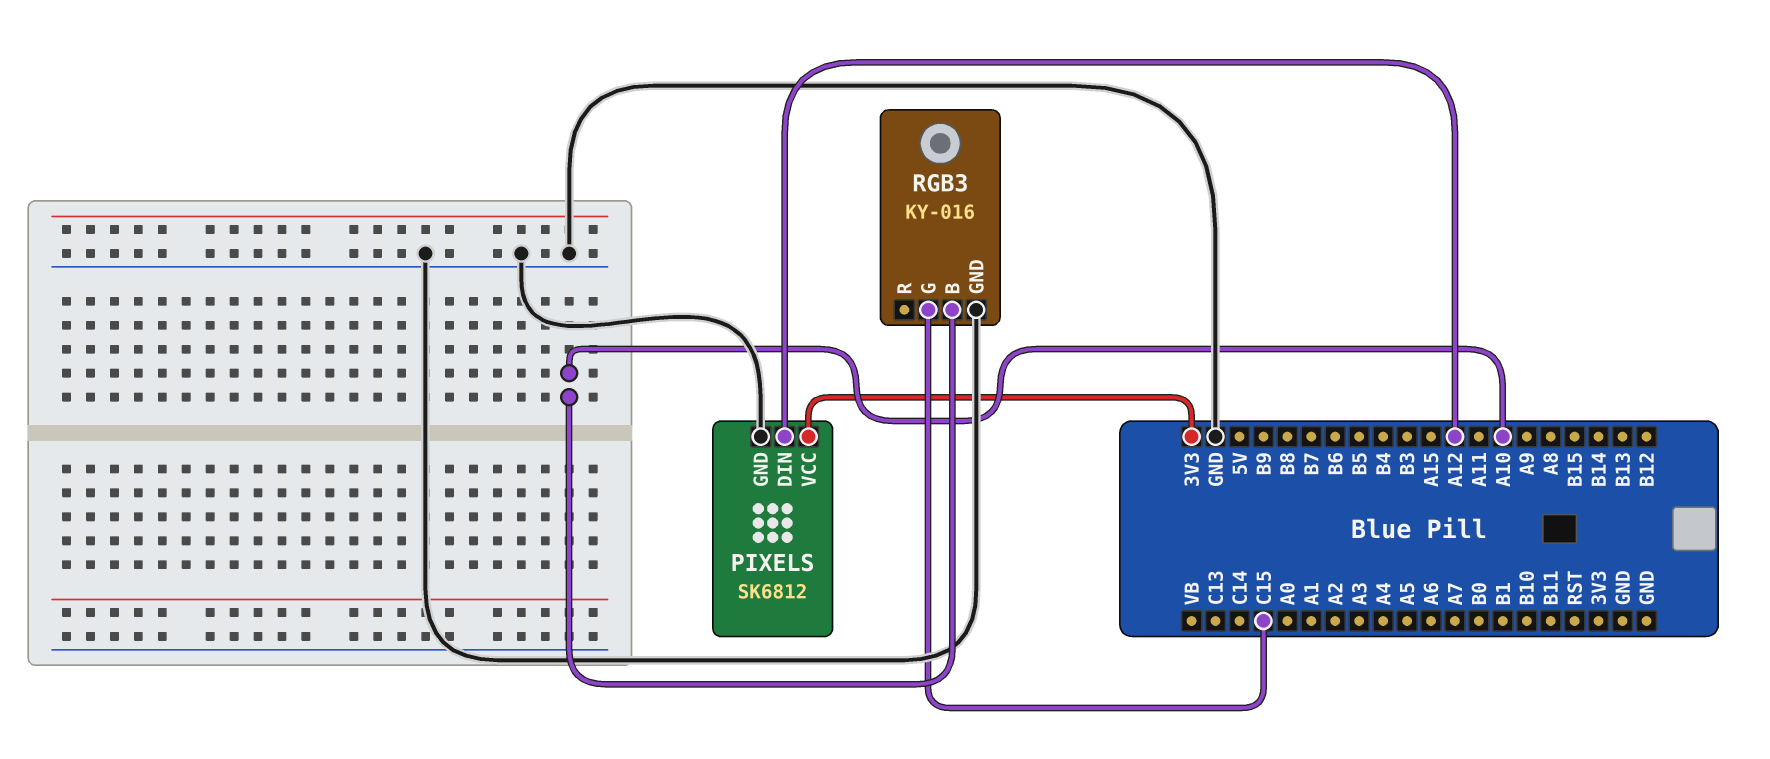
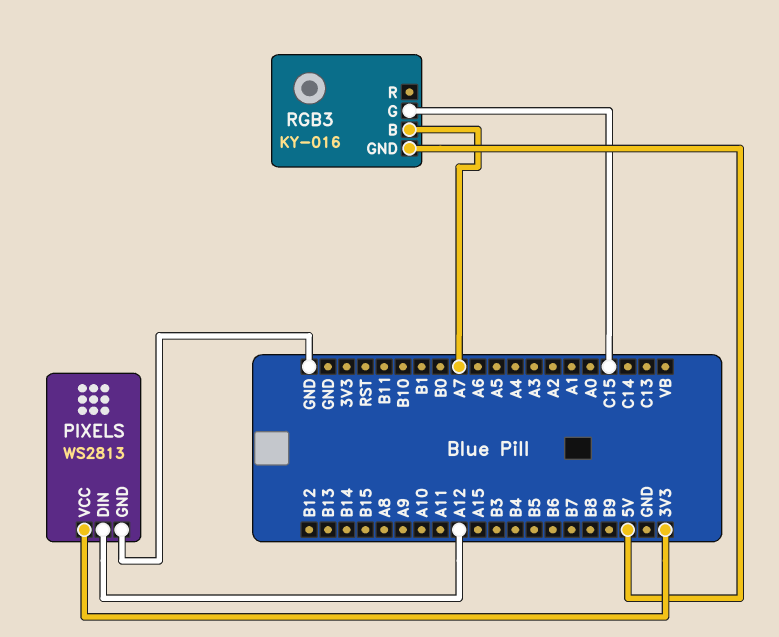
PIXELS: SK6812 -> WS2813
RGB3 pin B: A10 -> A7
RGB3 pin GND: GND -> 5V

